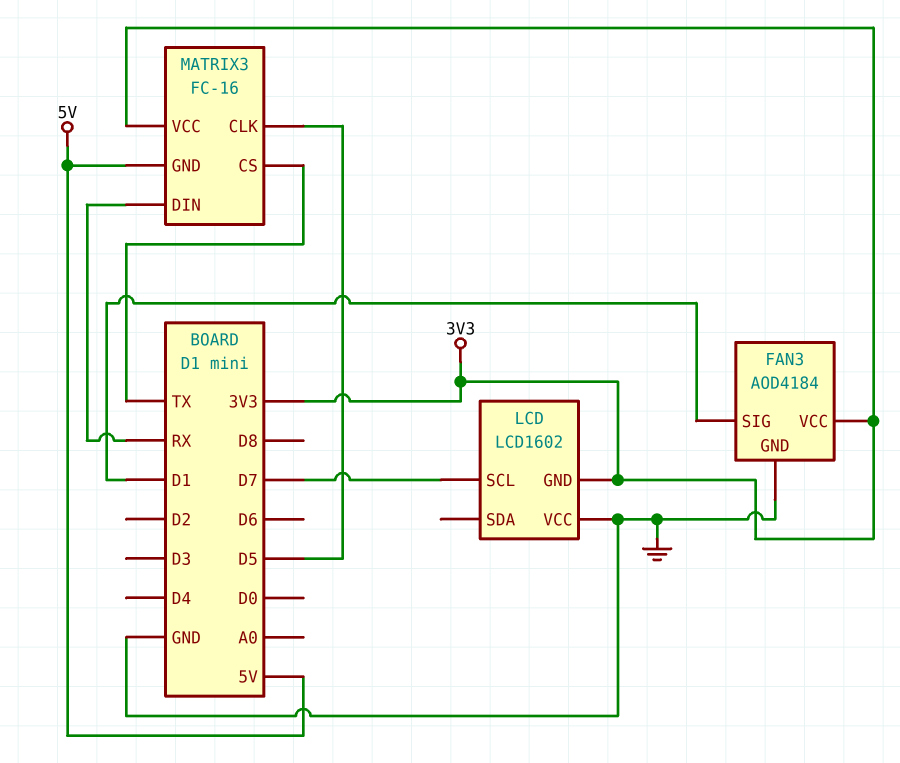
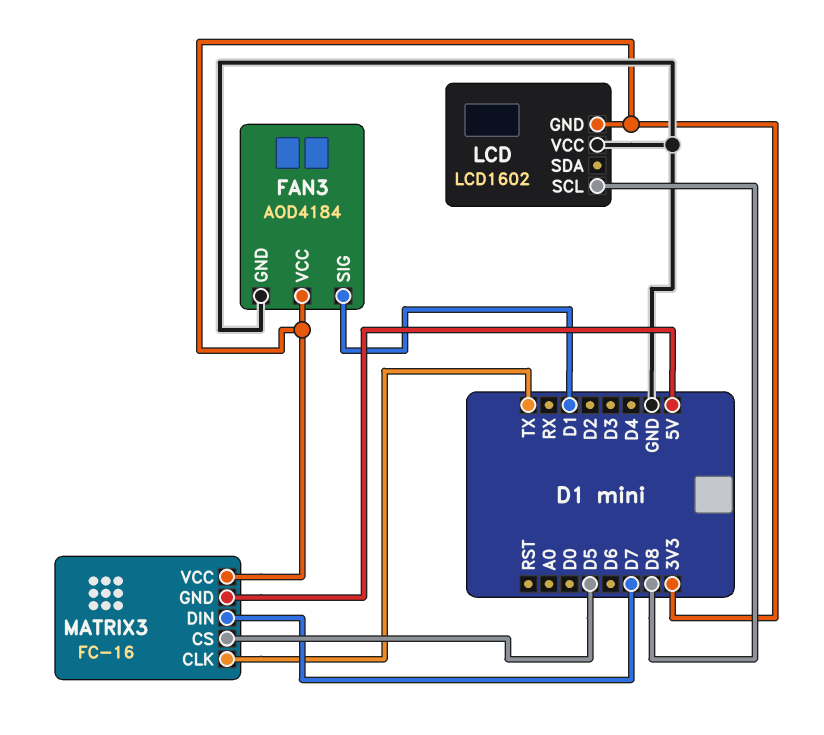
LCD pin SCL: D7 -> D8
MATRIX3 pin CLK: D5 -> TX
MATRIX3 pin CS: TX -> D5
MATRIX3 pin DIN: RX -> D7

